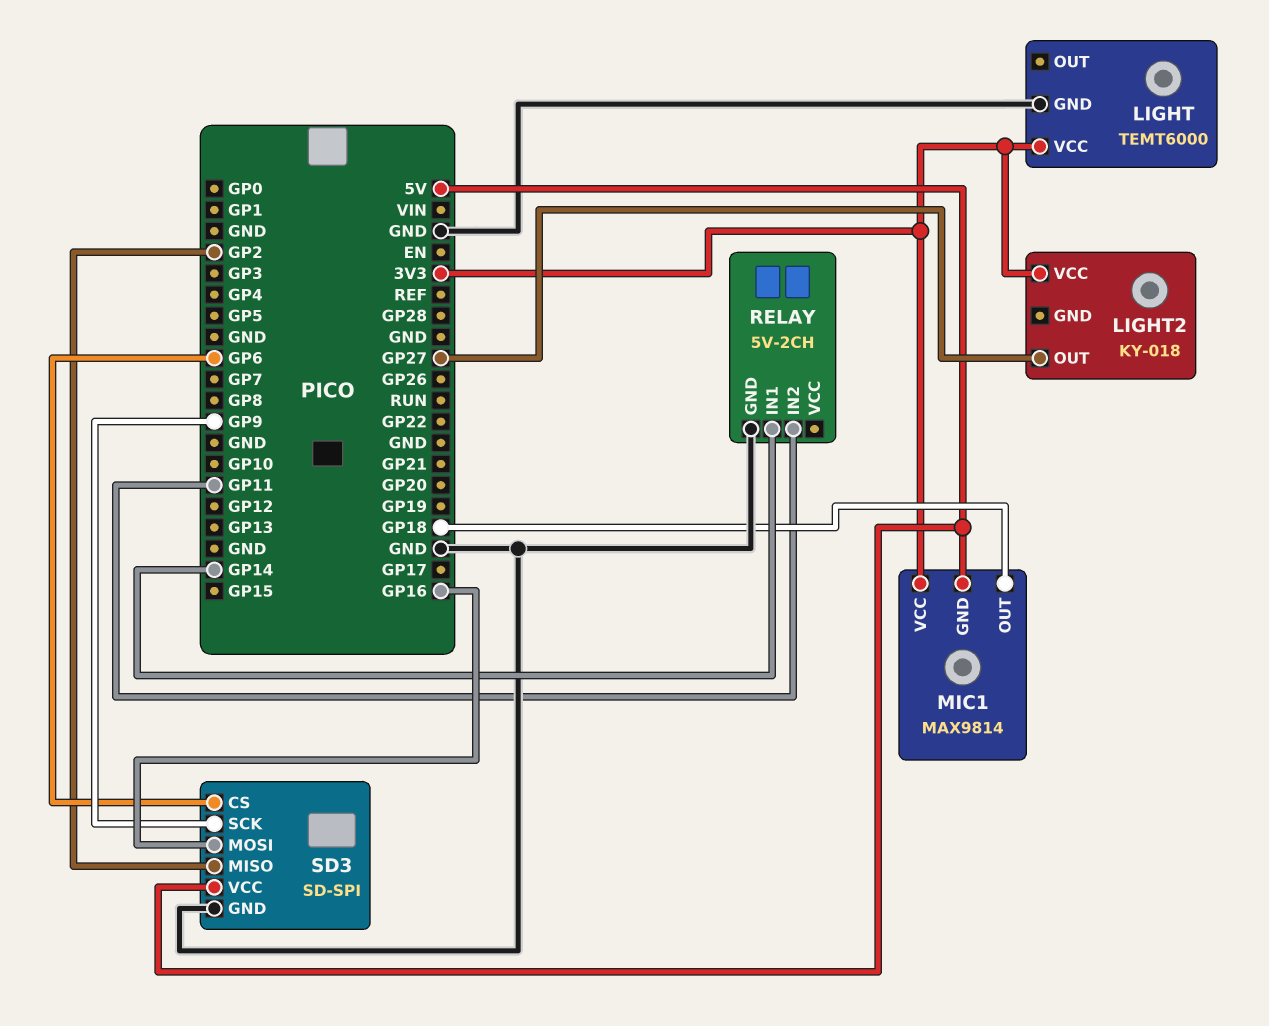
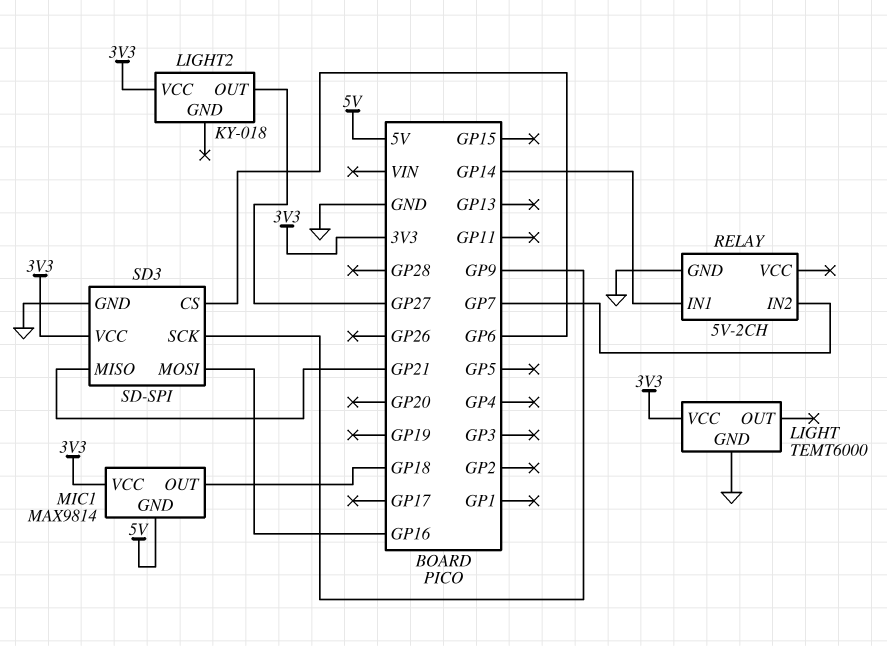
RELAY pin IN2: GP11 -> GP7
SD3 pin MISO: GP2 -> GP21
SD3 pin VCC: 5V -> 3V3

